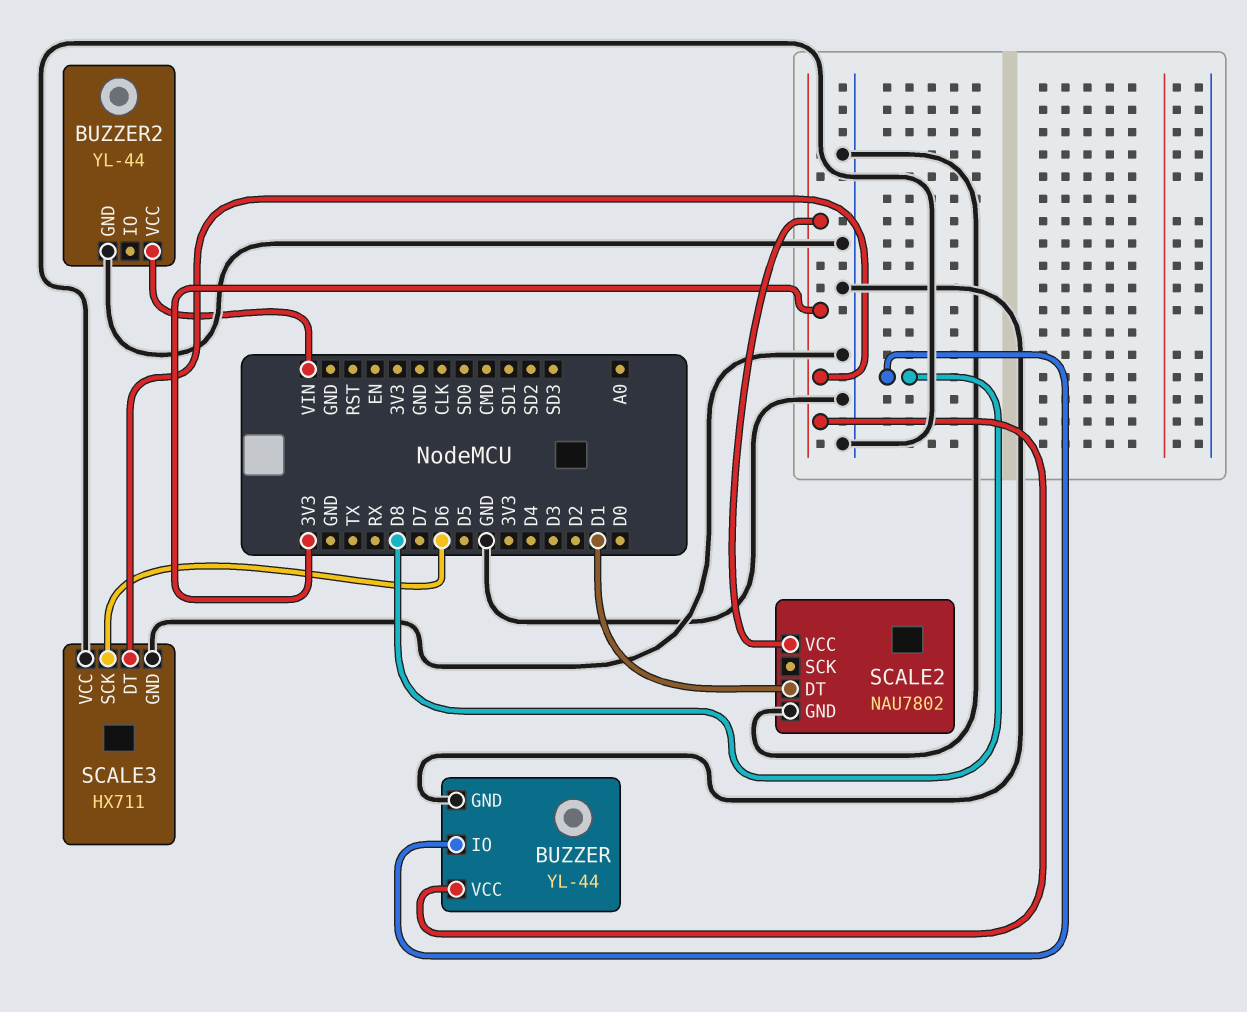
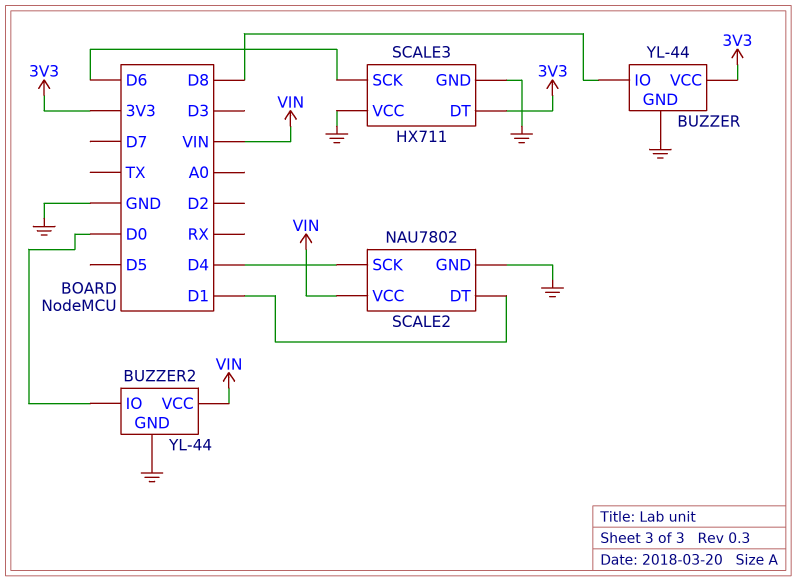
BUZZER2 pin IO: none -> D0
SCALE2 pin SCK: none -> D4
SCALE2 pin VCC: 3V3 -> VIN

